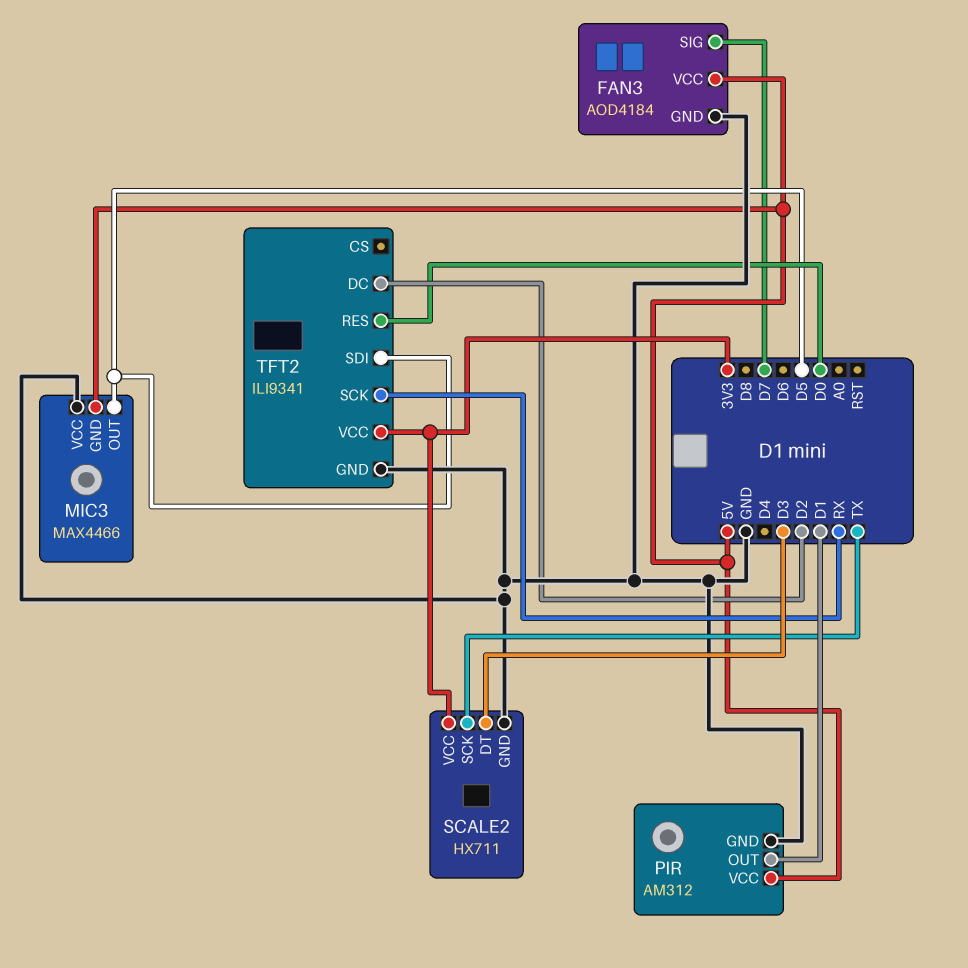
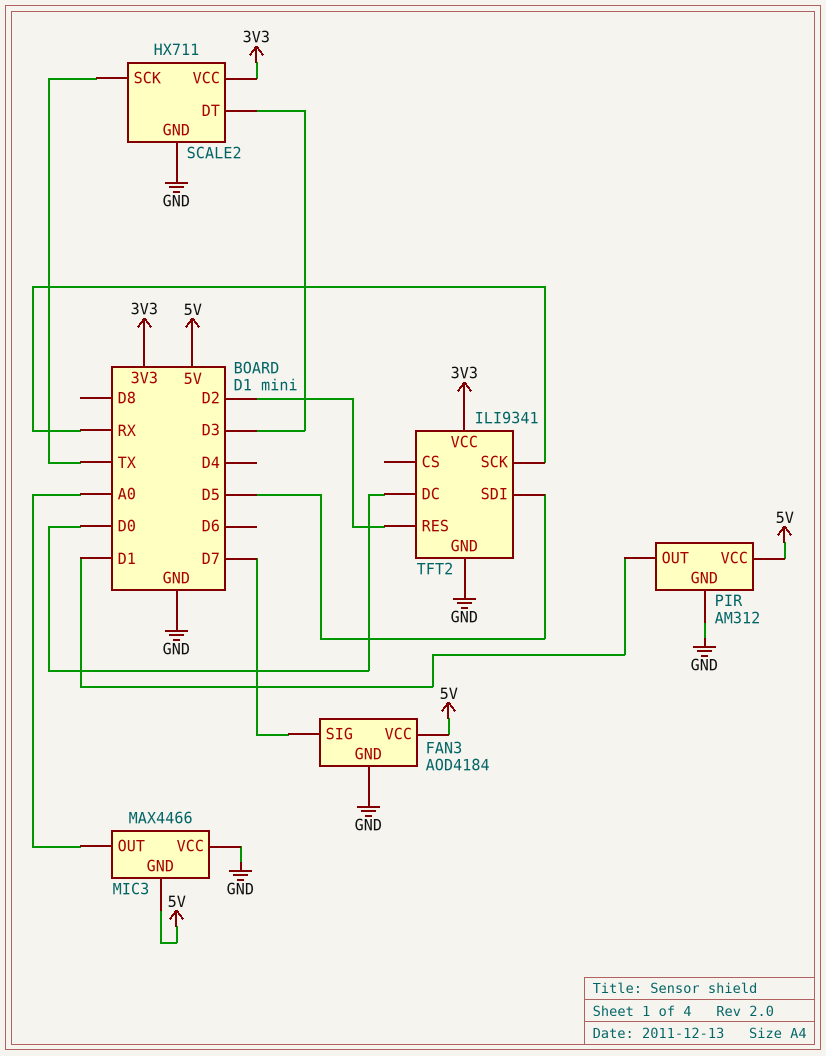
MIC3 pin OUT: D5 -> A0
TFT2 pin DC: D2 -> D0
TFT2 pin RES: D0 -> D2

